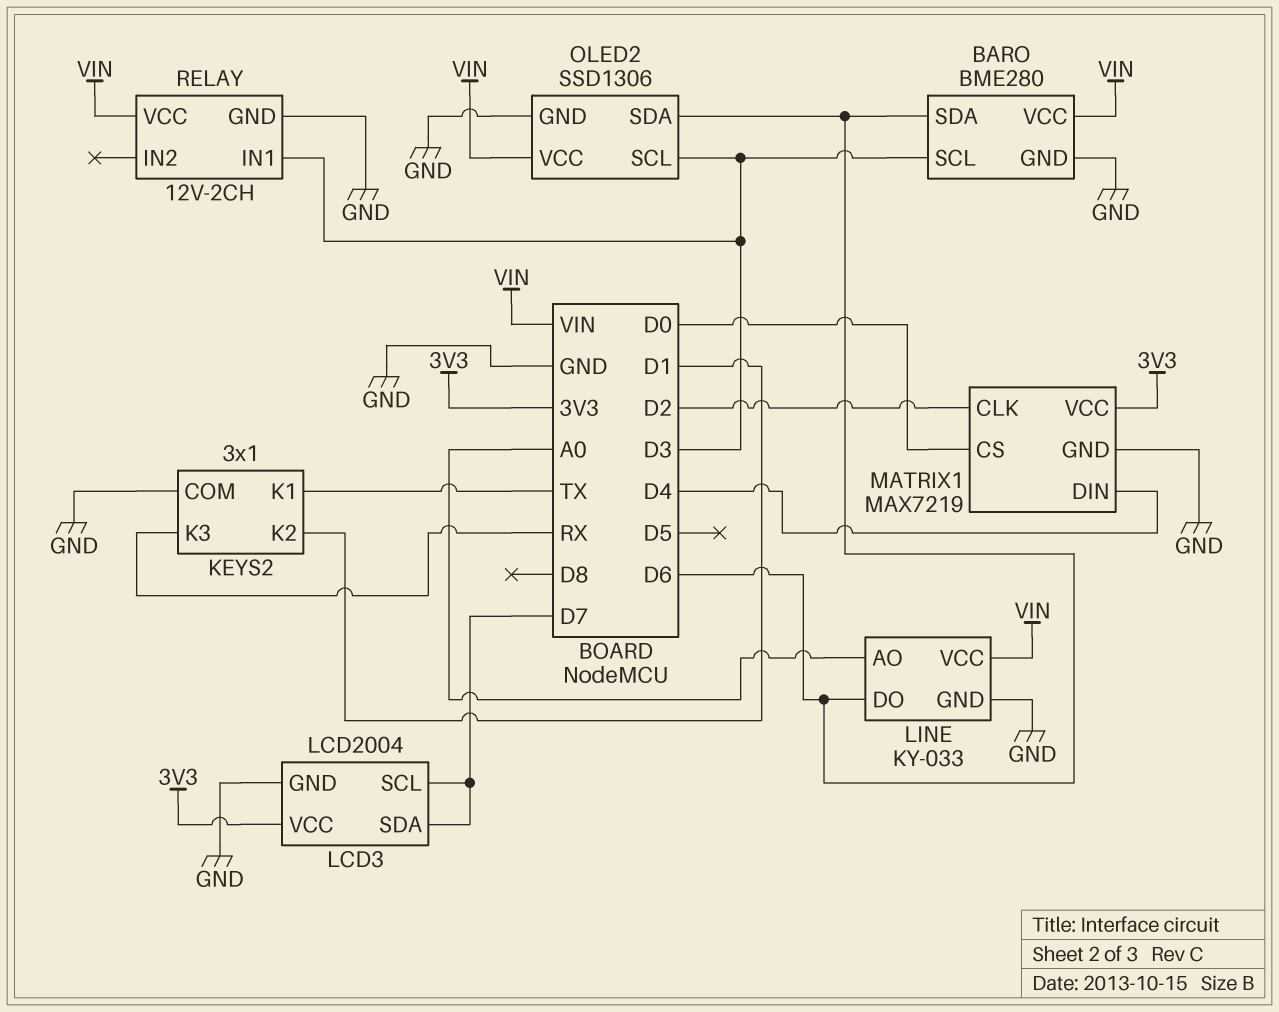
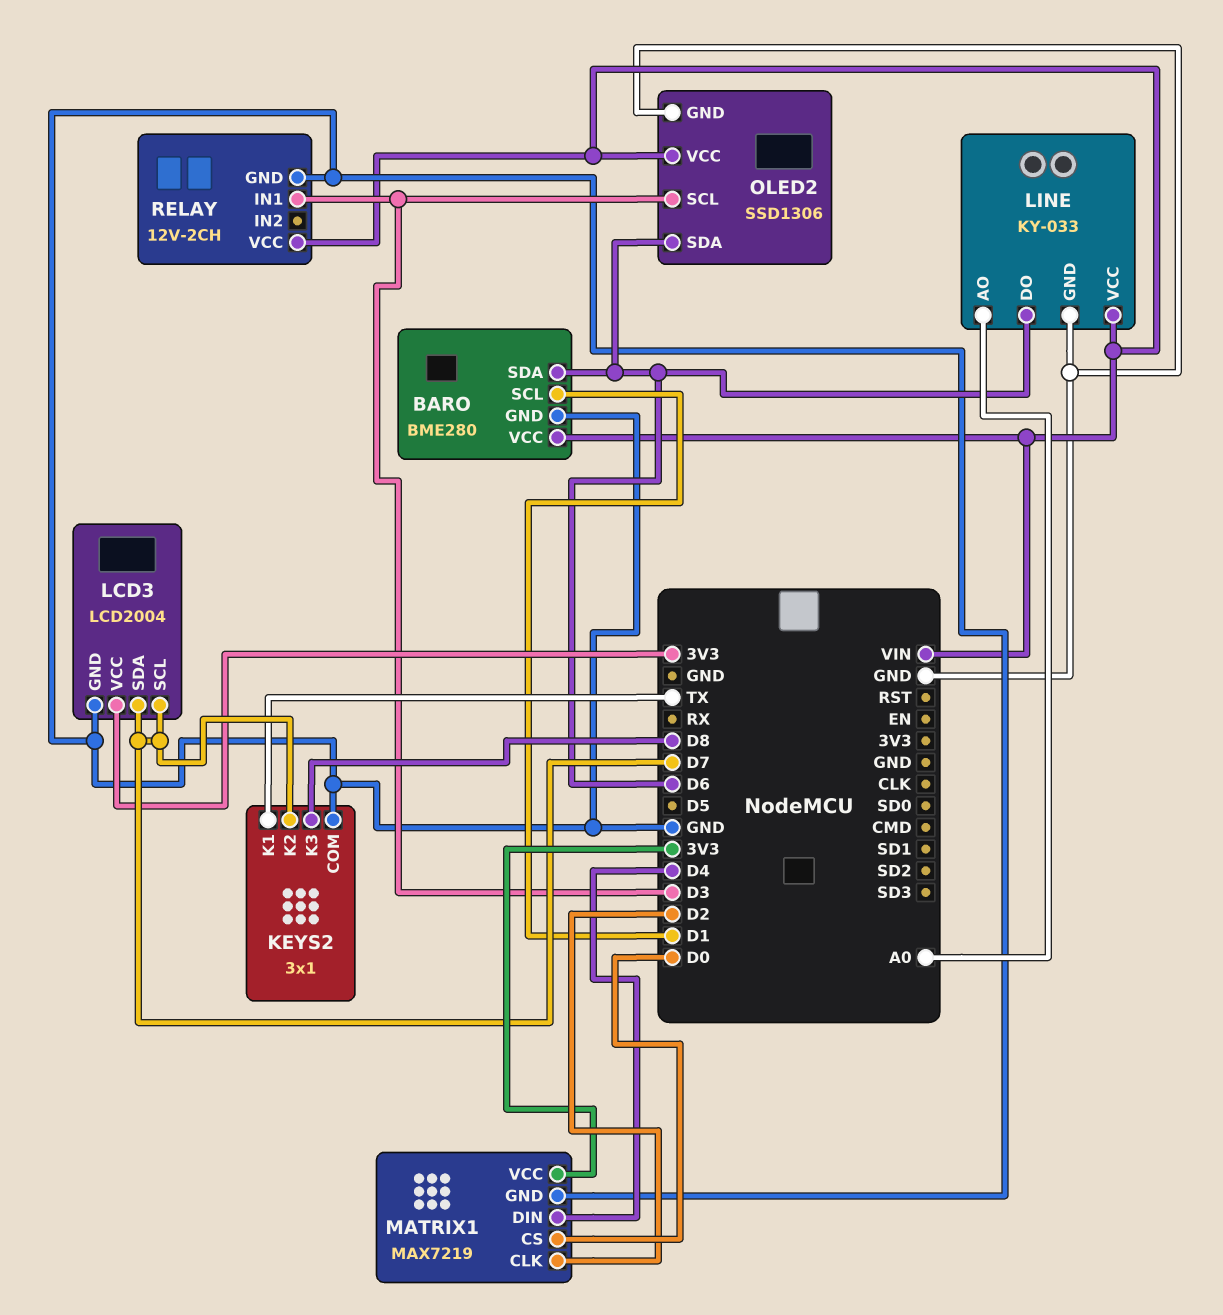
BARO pin SCL: D3 -> D1
KEYS2 pin K2: D1 -> D7
KEYS2 pin K3: RX -> D8

